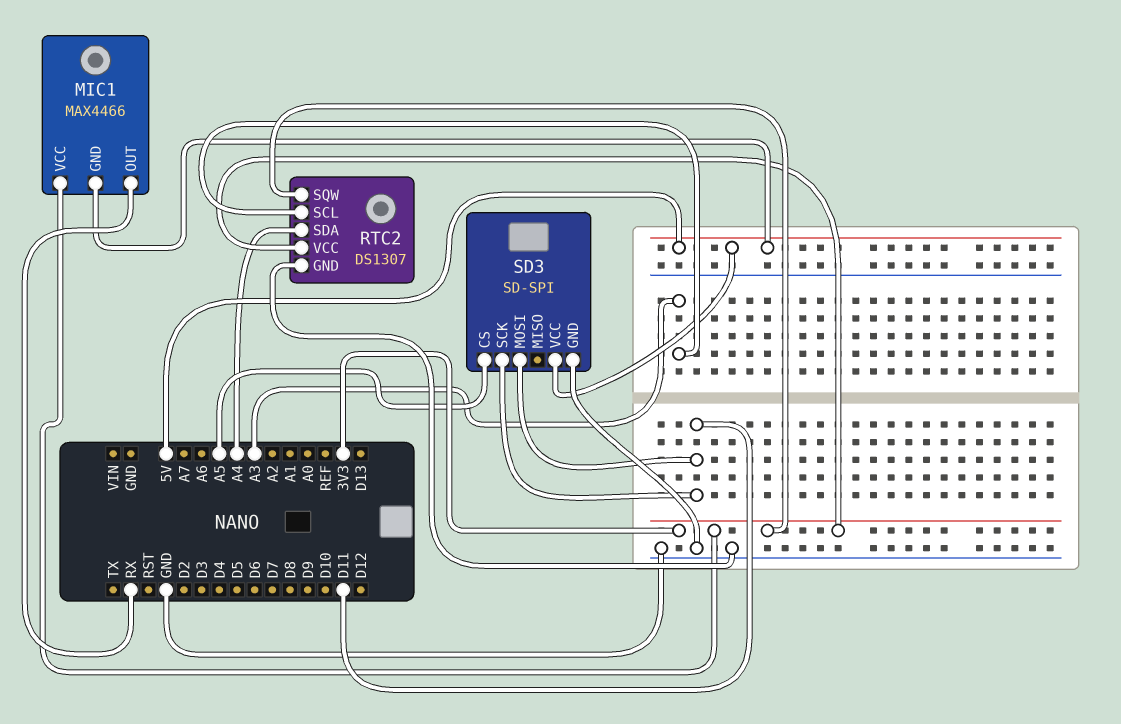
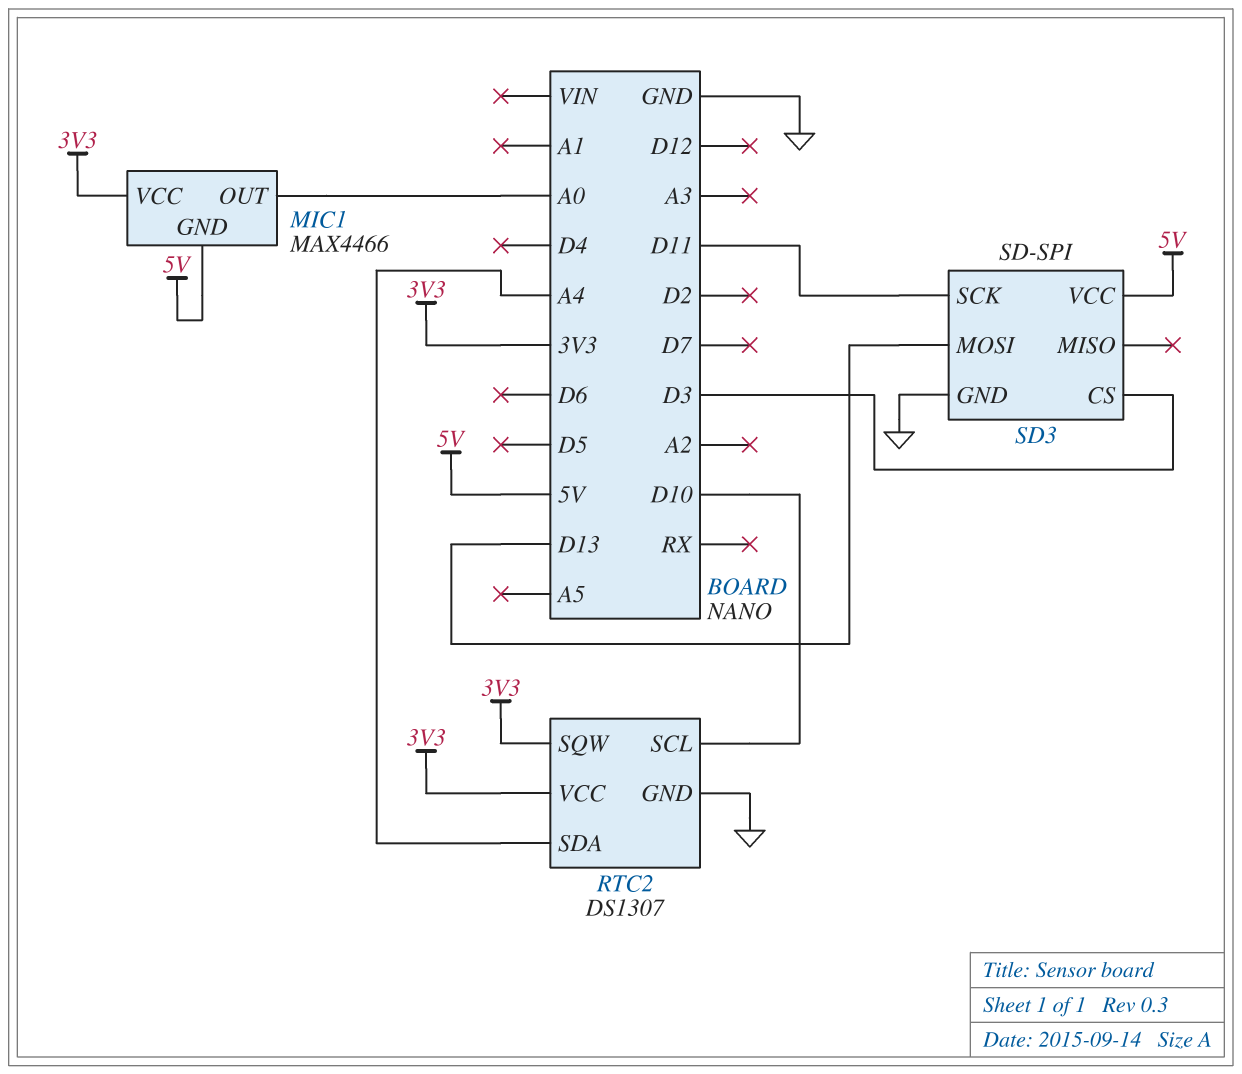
MIC1 pin OUT: RX -> A0
RTC2 pin SCL: A3 -> D10
SD3 pin CS: A5 -> D3
SD3 pin MOSI: D11 -> D13

